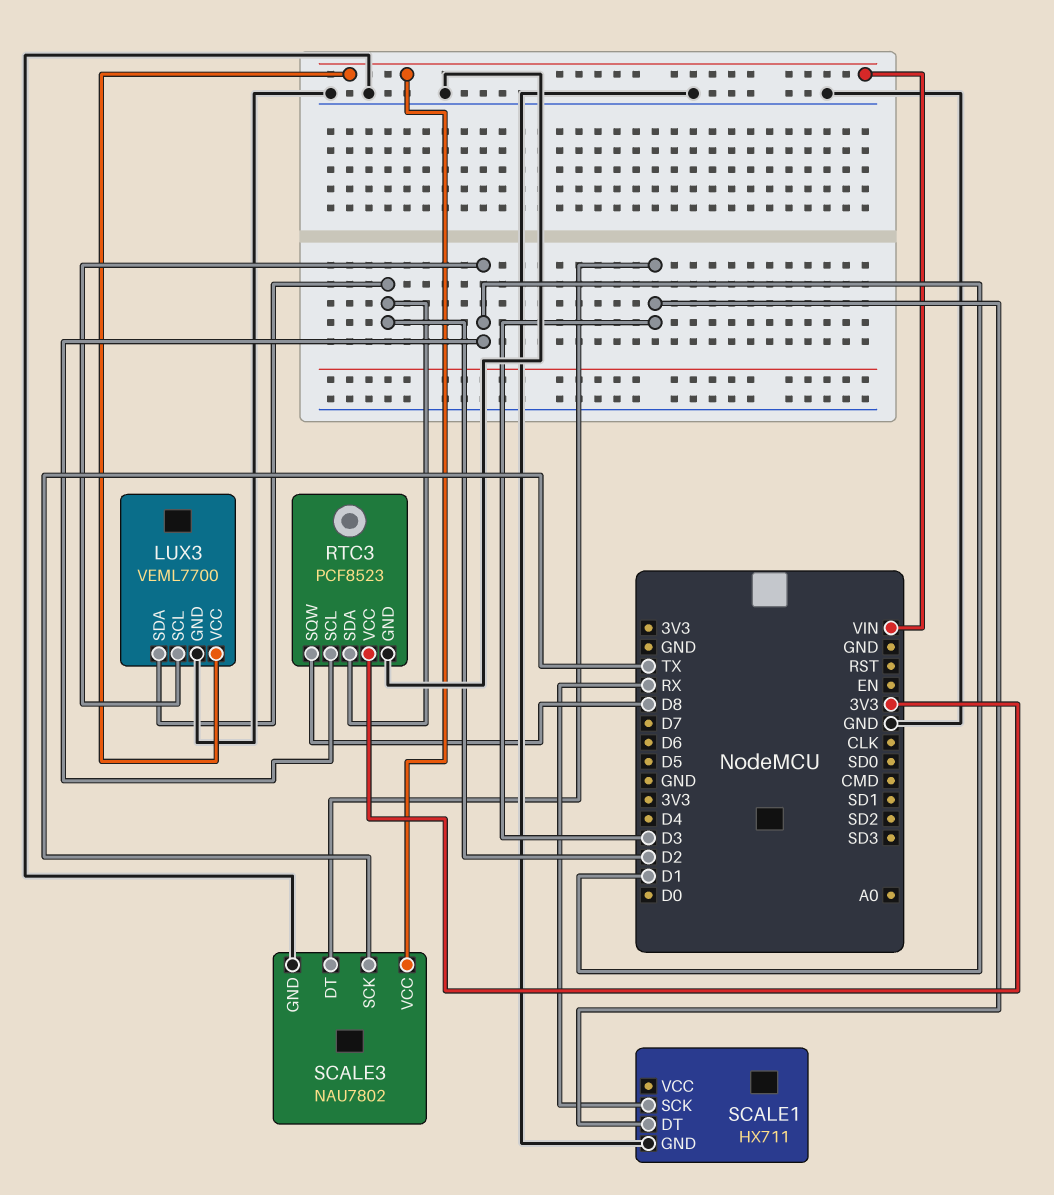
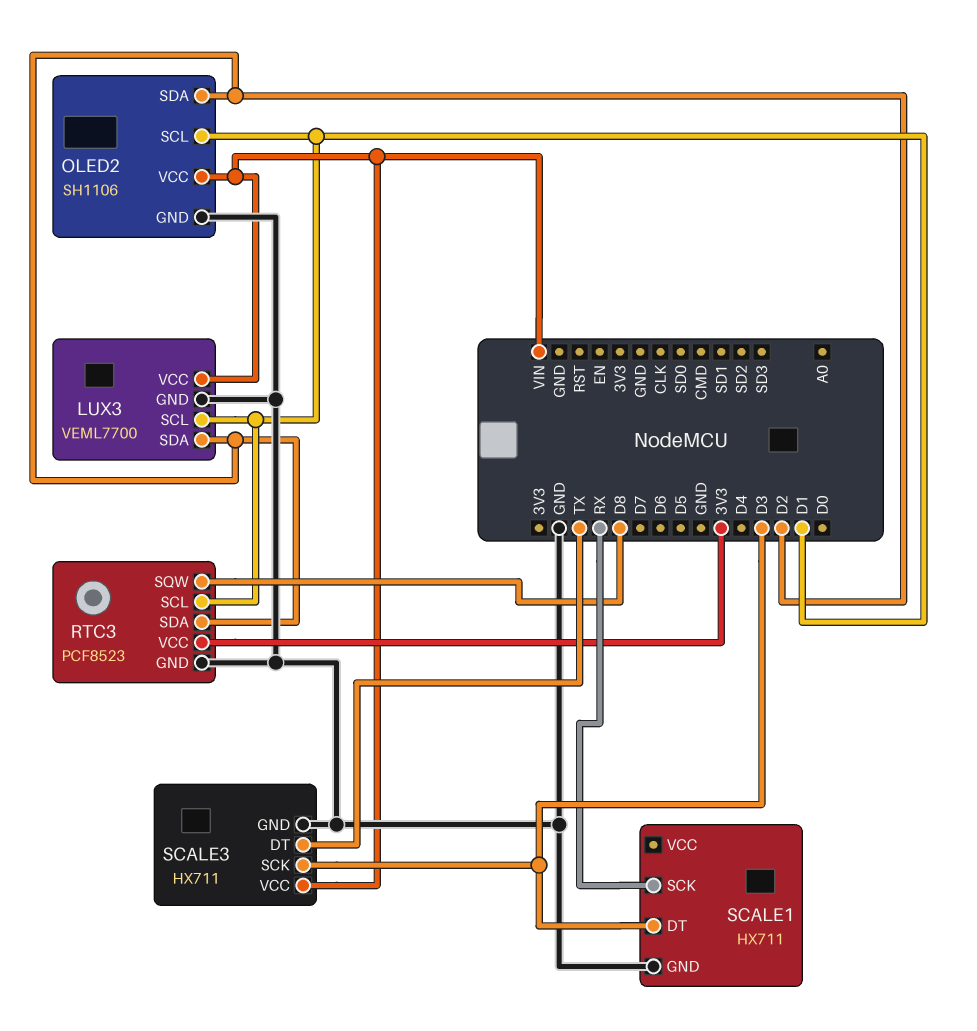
OLED2: none -> SH1106
OLED2 pin GND: none -> GND
OLED2 pin SCL: none -> D1
OLED2 pin SDA: none -> D2
OLED2 pin VCC: none -> VIN
SCALE3: NAU7802 -> HX711
SCALE3 pin DT: D3 -> TX
SCALE3 pin SCK: TX -> D3

